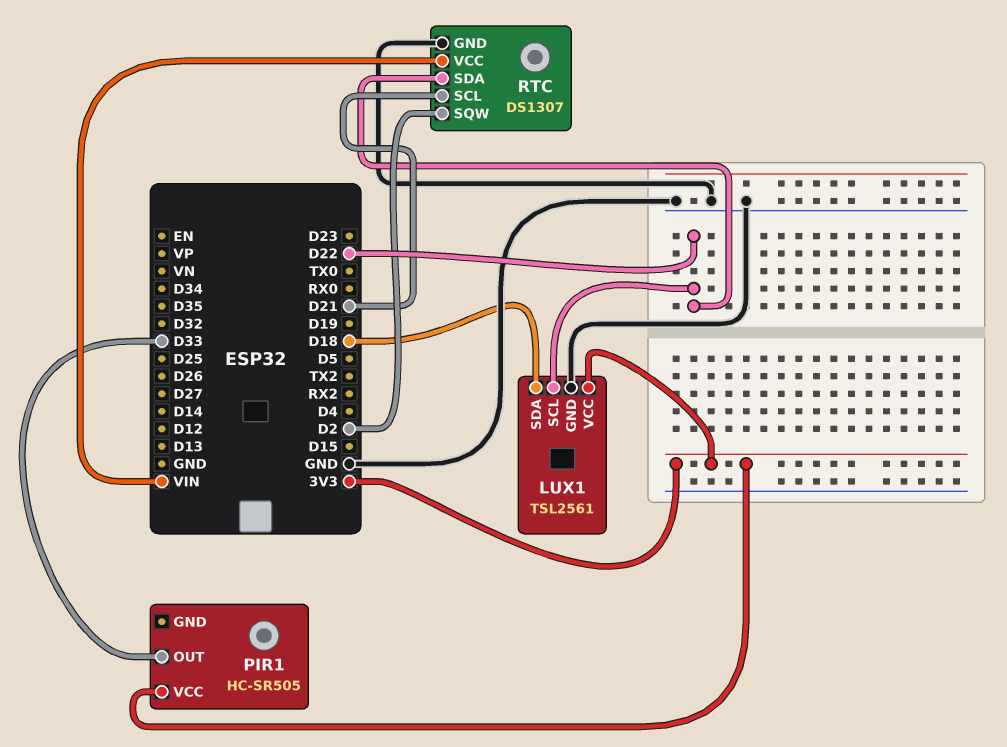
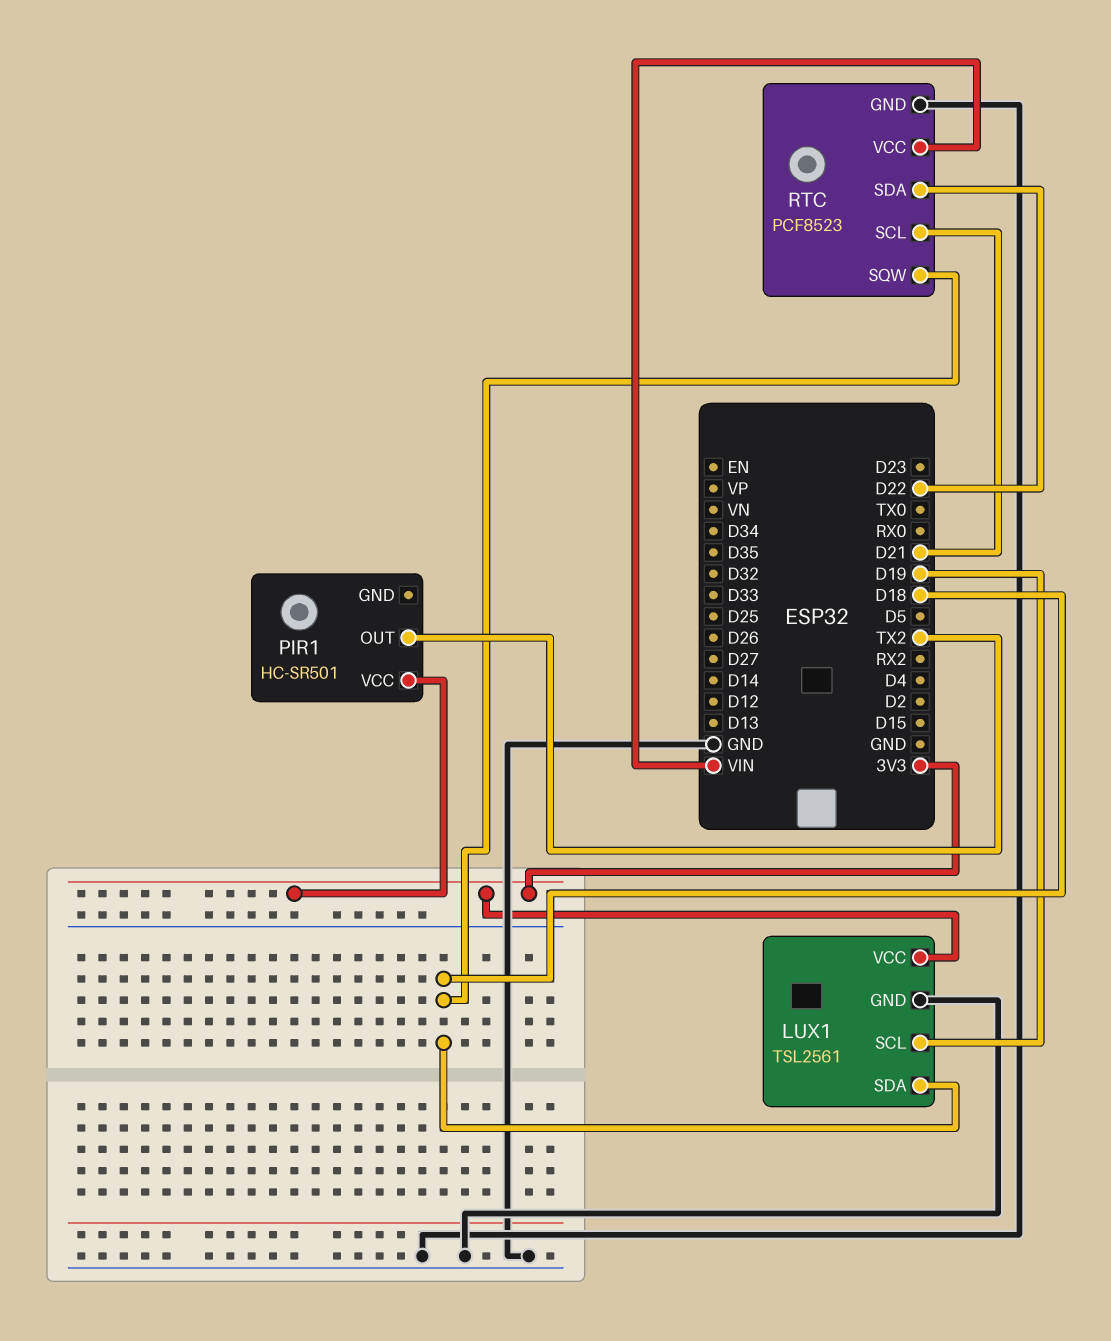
LUX1 pin SCL: D22 -> D19
PIR1: HC-SR505 -> HC-SR501
PIR1 pin OUT: D33 -> TX2
RTC: DS1307 -> PCF8523
RTC pin SQW: D2 -> D18

